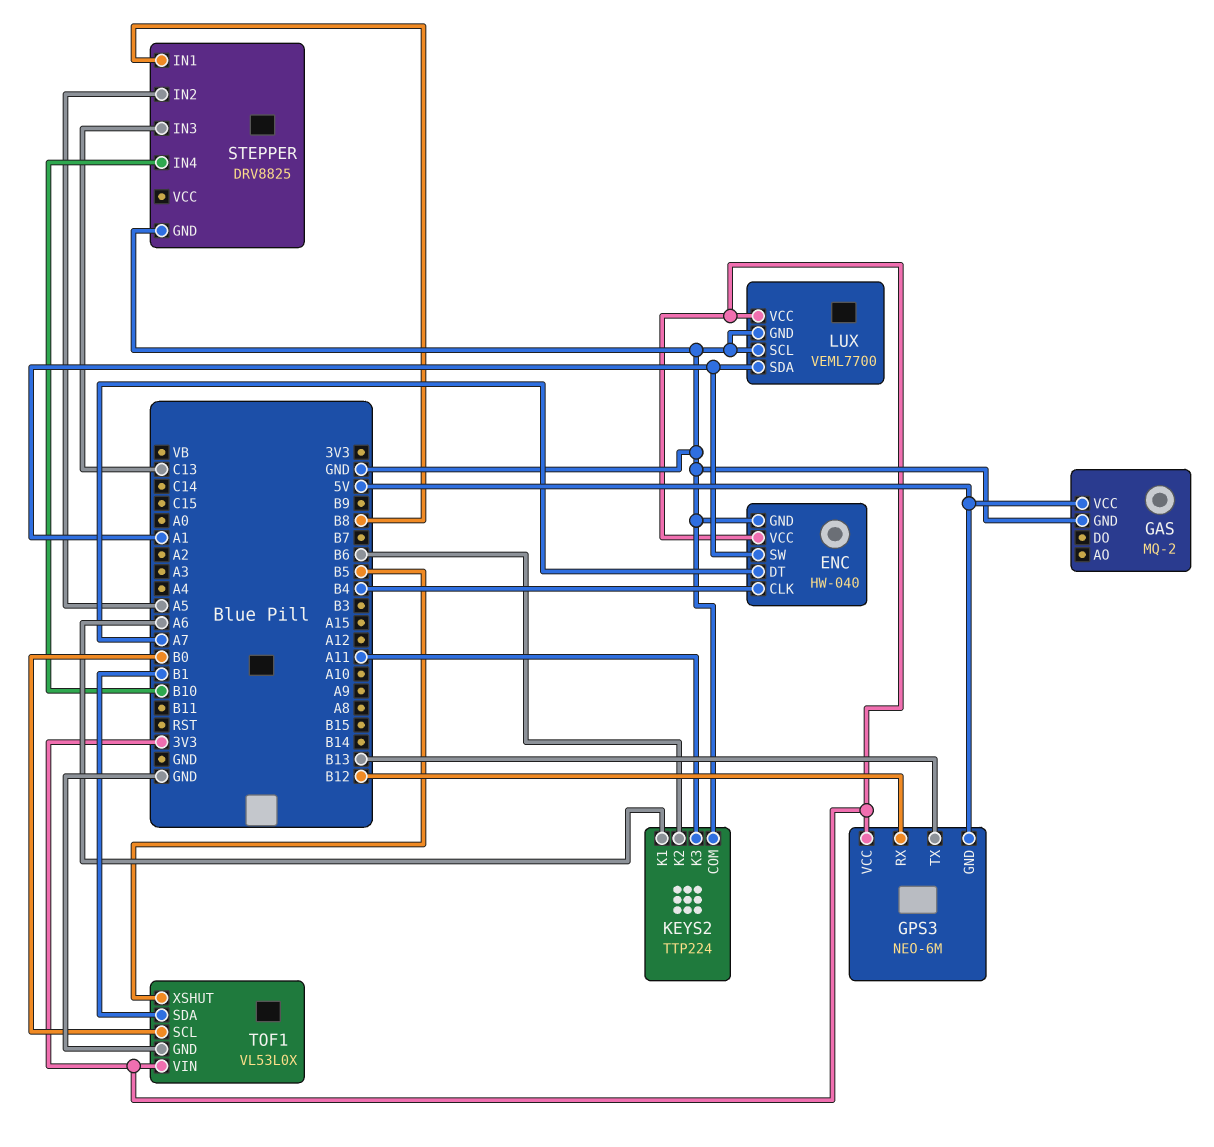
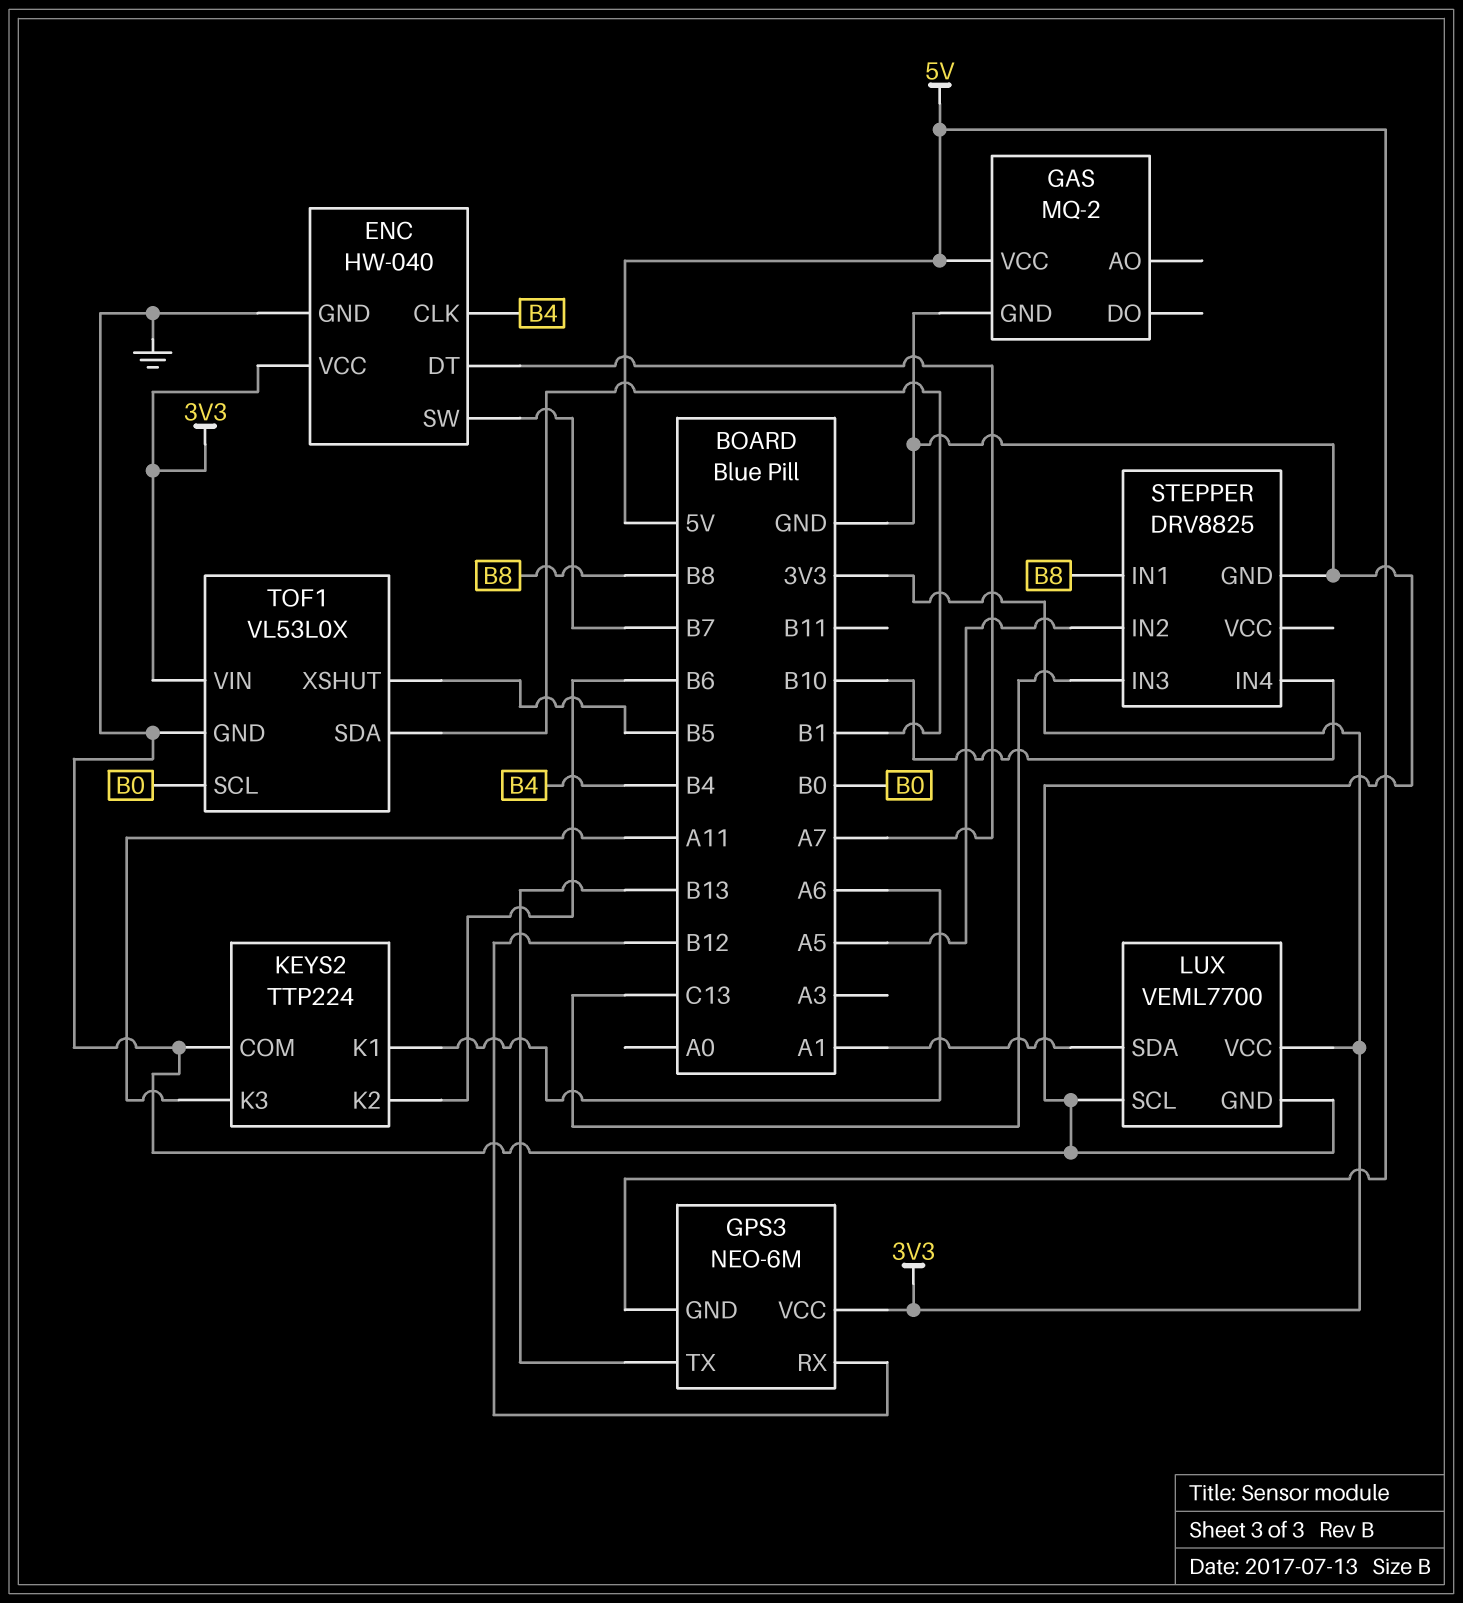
ENC pin SW: A1 -> B7

